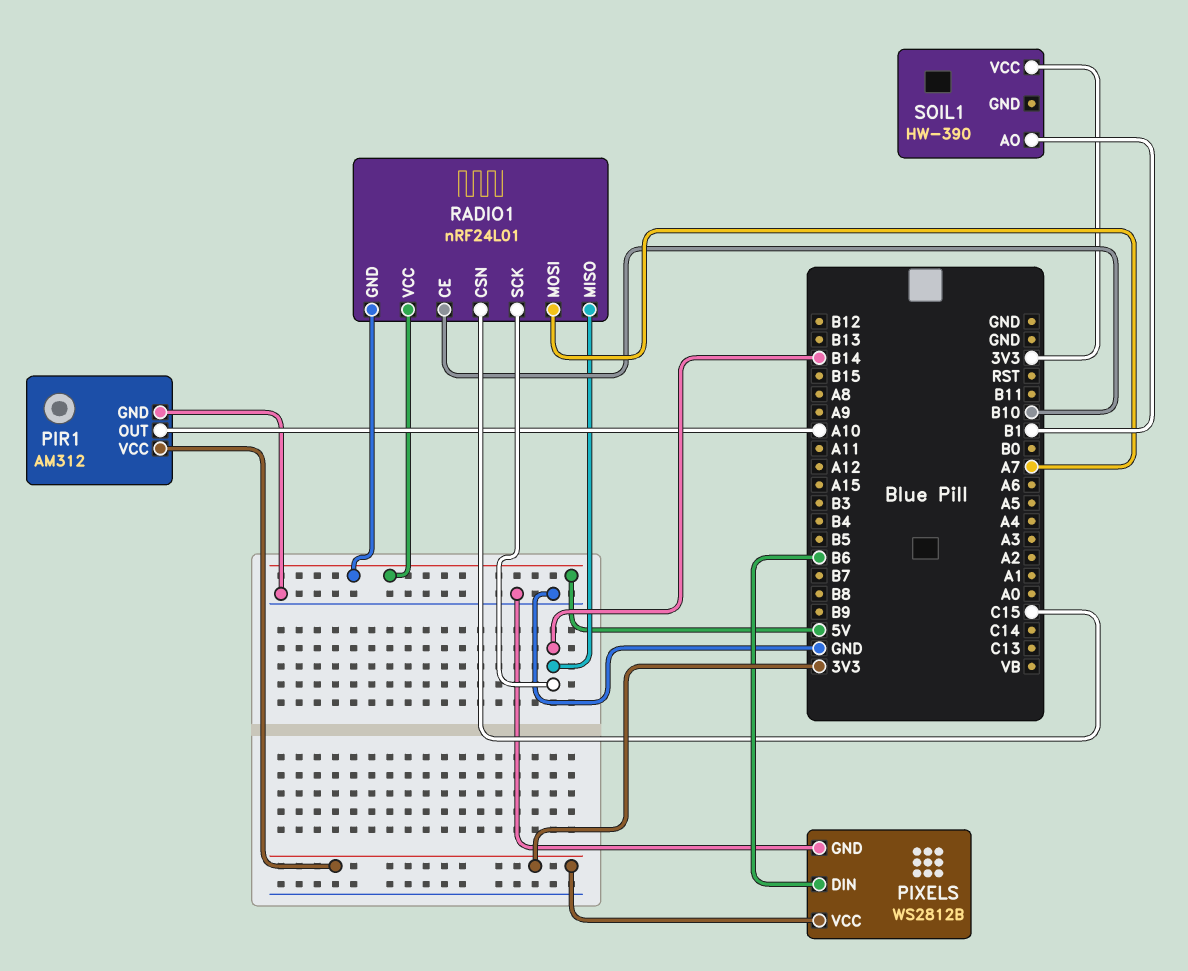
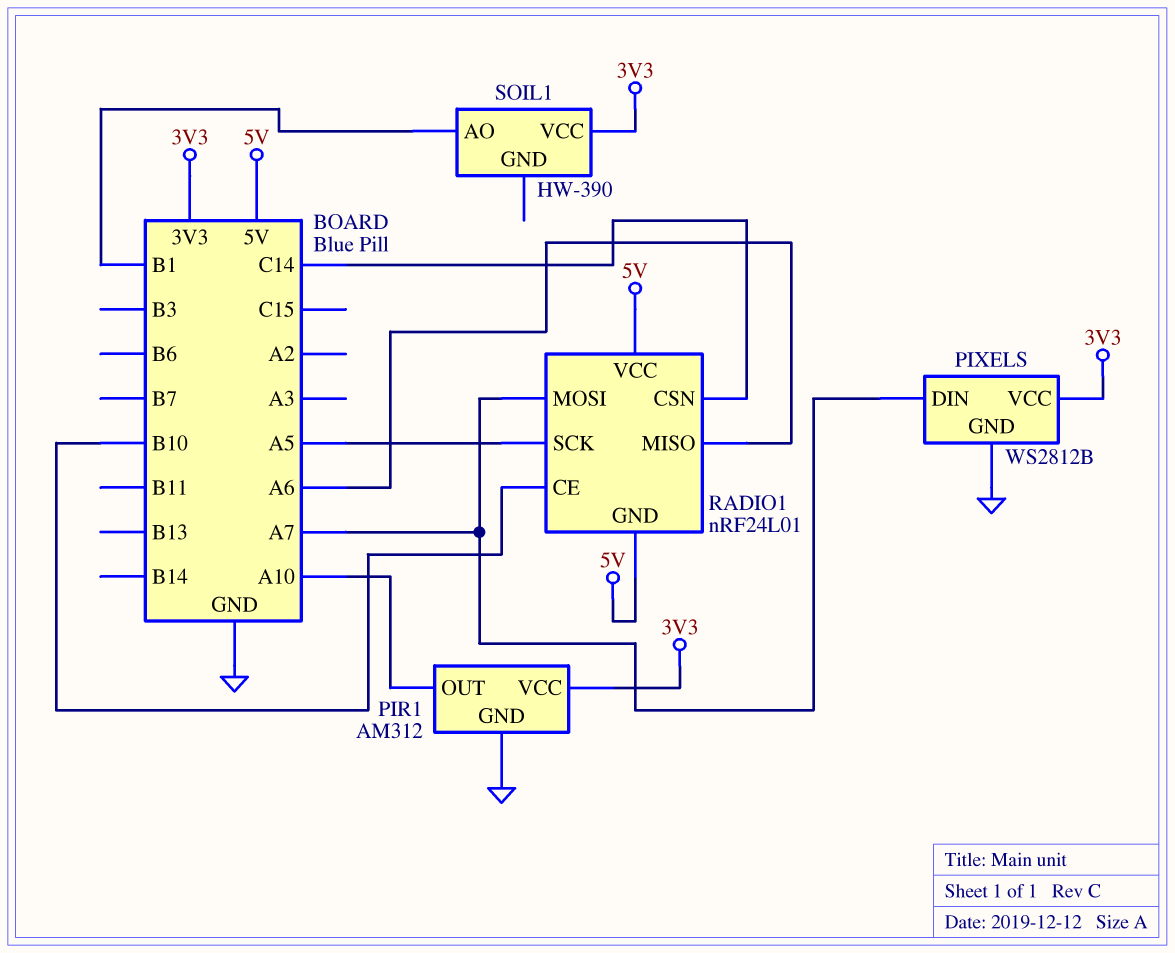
PIXELS pin DIN: B6 -> A7
RADIO1 pin CSN: C15 -> C14
RADIO1 pin MISO: B14 -> A6
RADIO1 pin SCK: B14 -> A5

